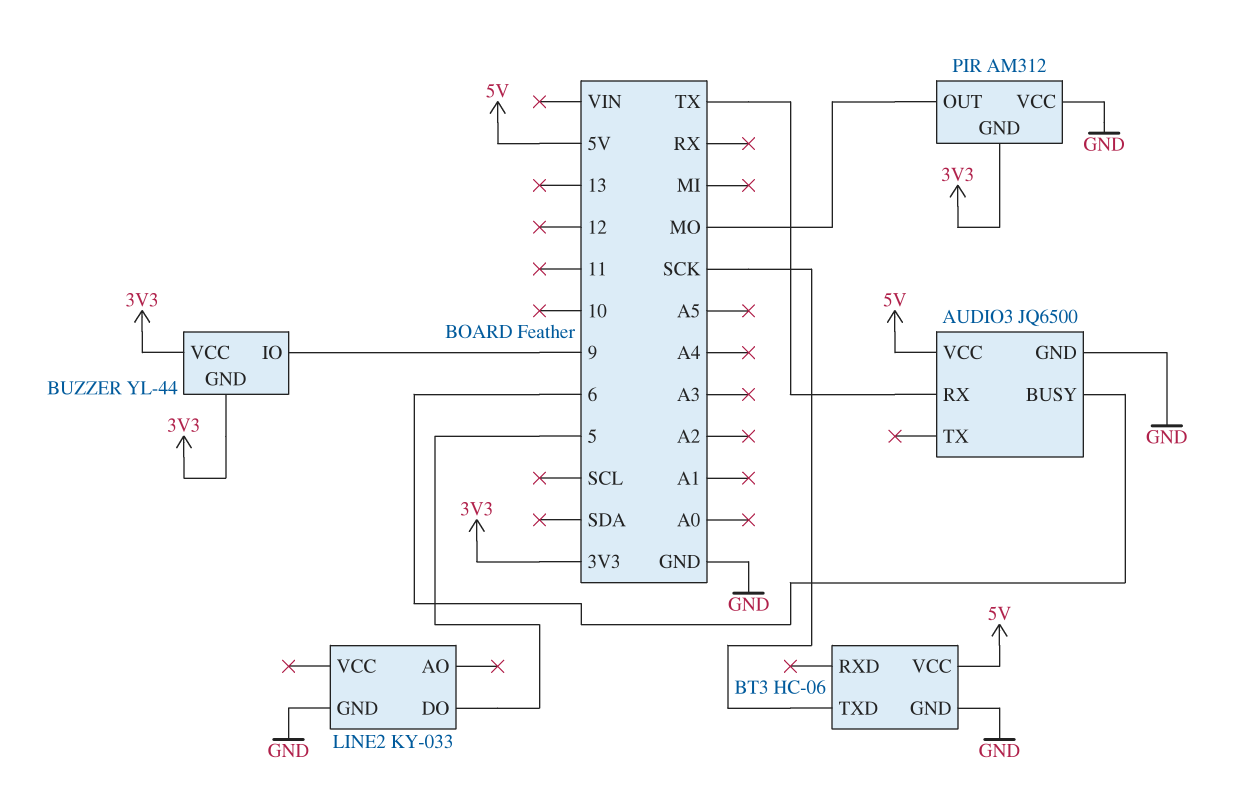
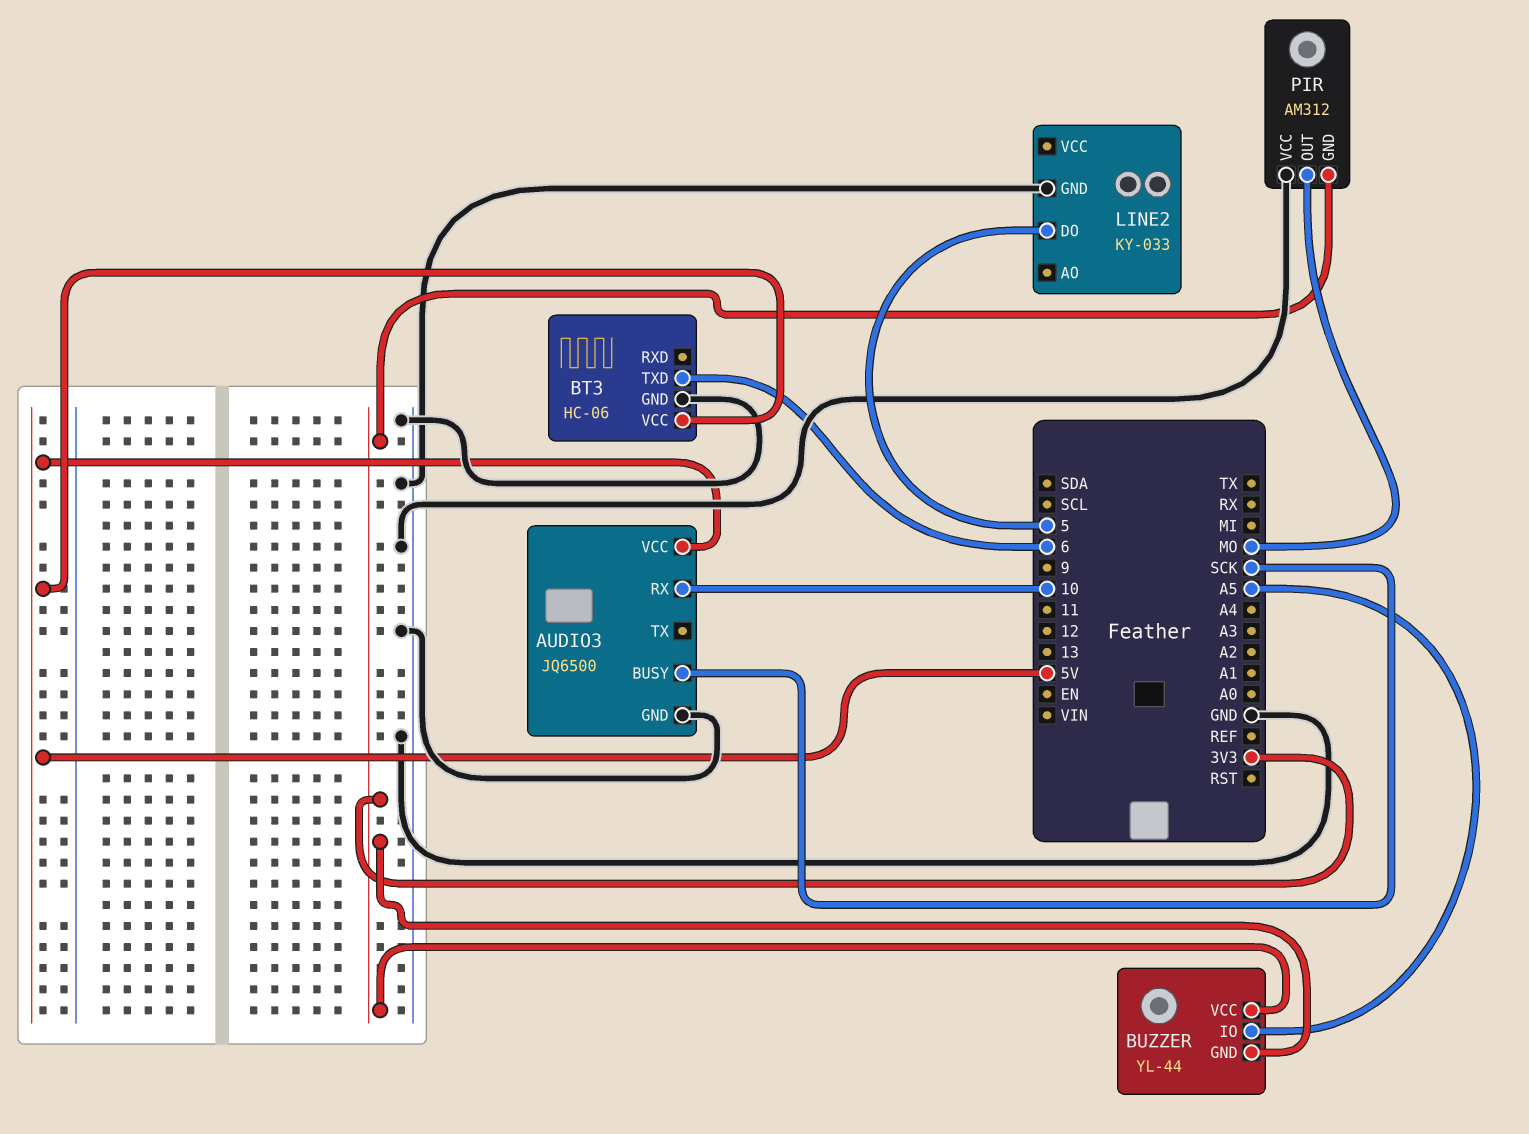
AUDIO3 pin BUSY: 6 -> SCK
AUDIO3 pin RX: TX -> 10
BT3 pin TXD: SCK -> 6
BUZZER pin IO: 9 -> A5

